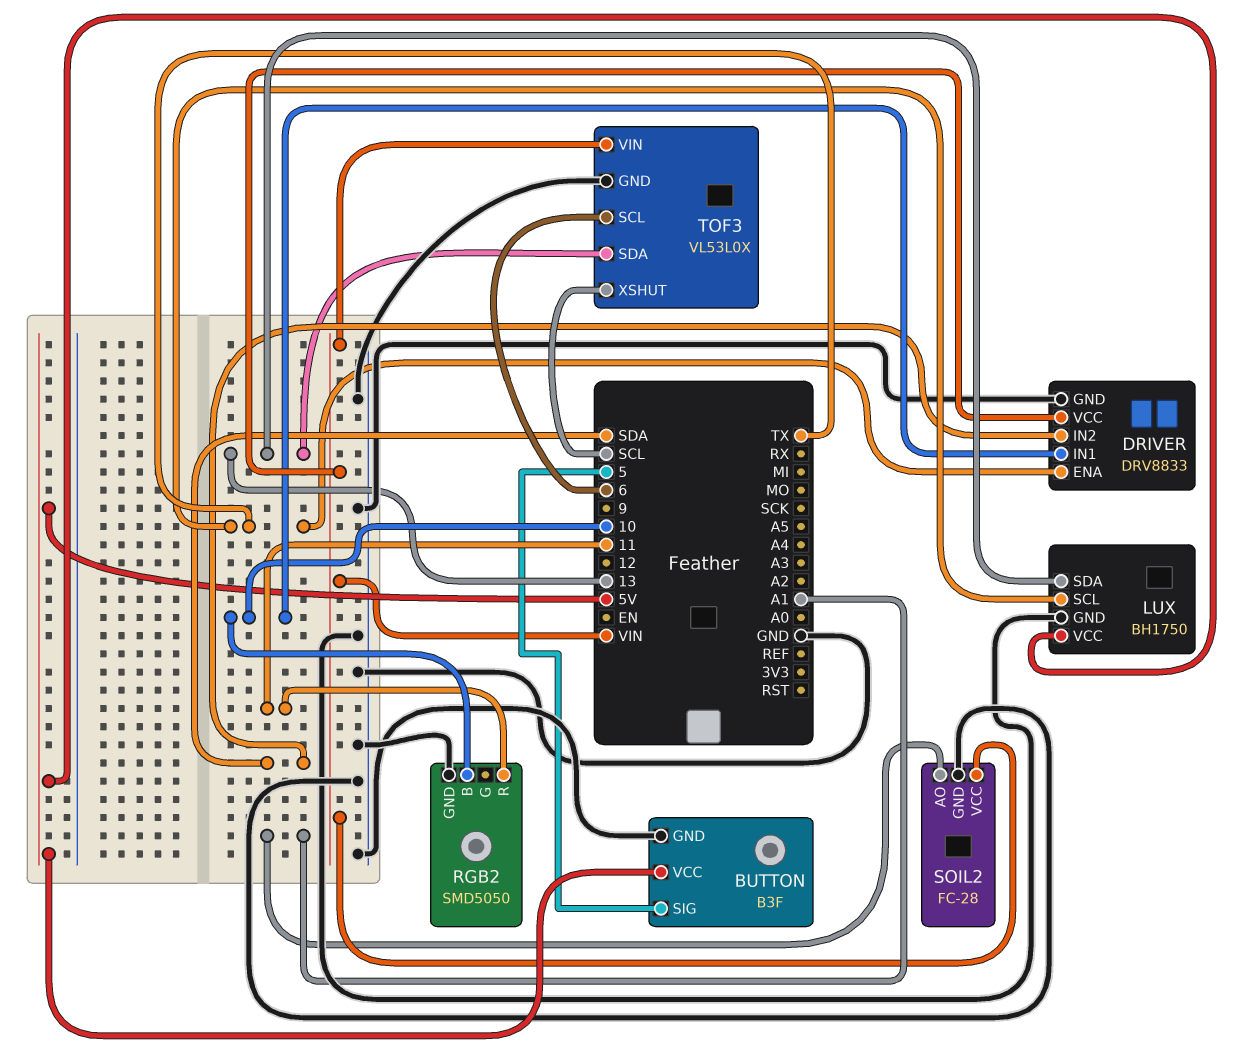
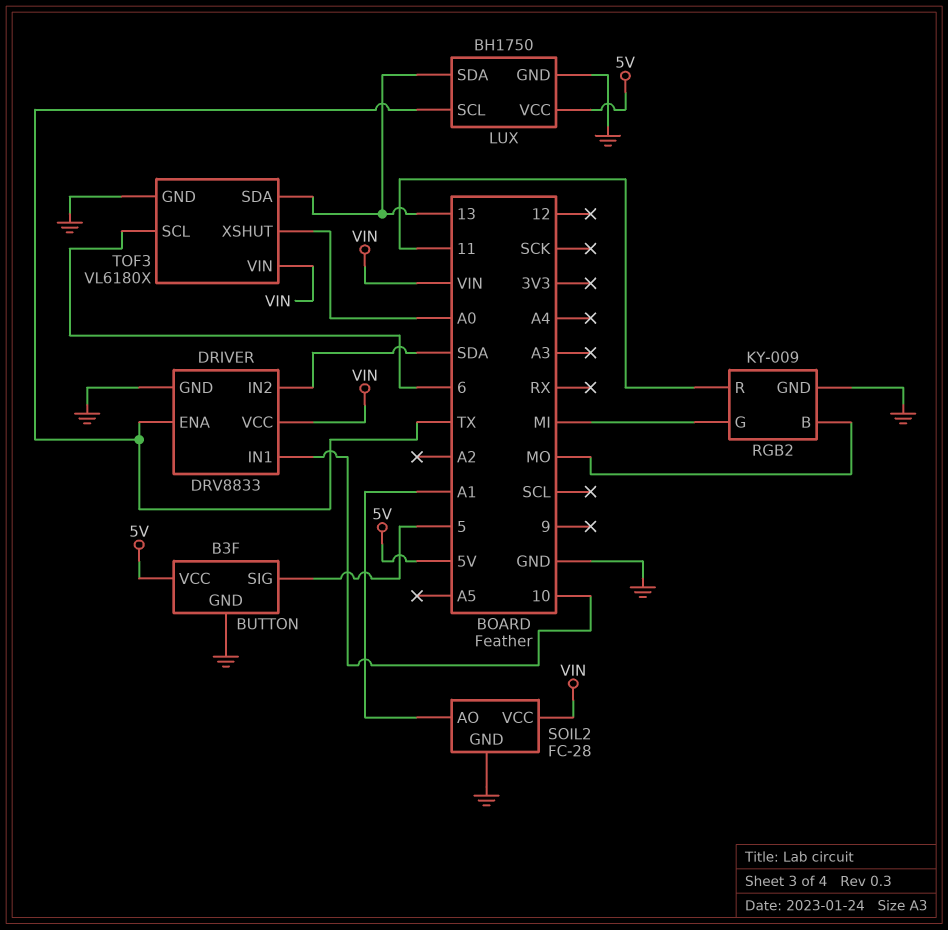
RGB2: SMD5050 -> KY-009
RGB2 pin B: 10 -> MO
RGB2 pin G: none -> MI
TOF3: VL53L0X -> VL6180X
TOF3 pin XSHUT: SCL -> A0

